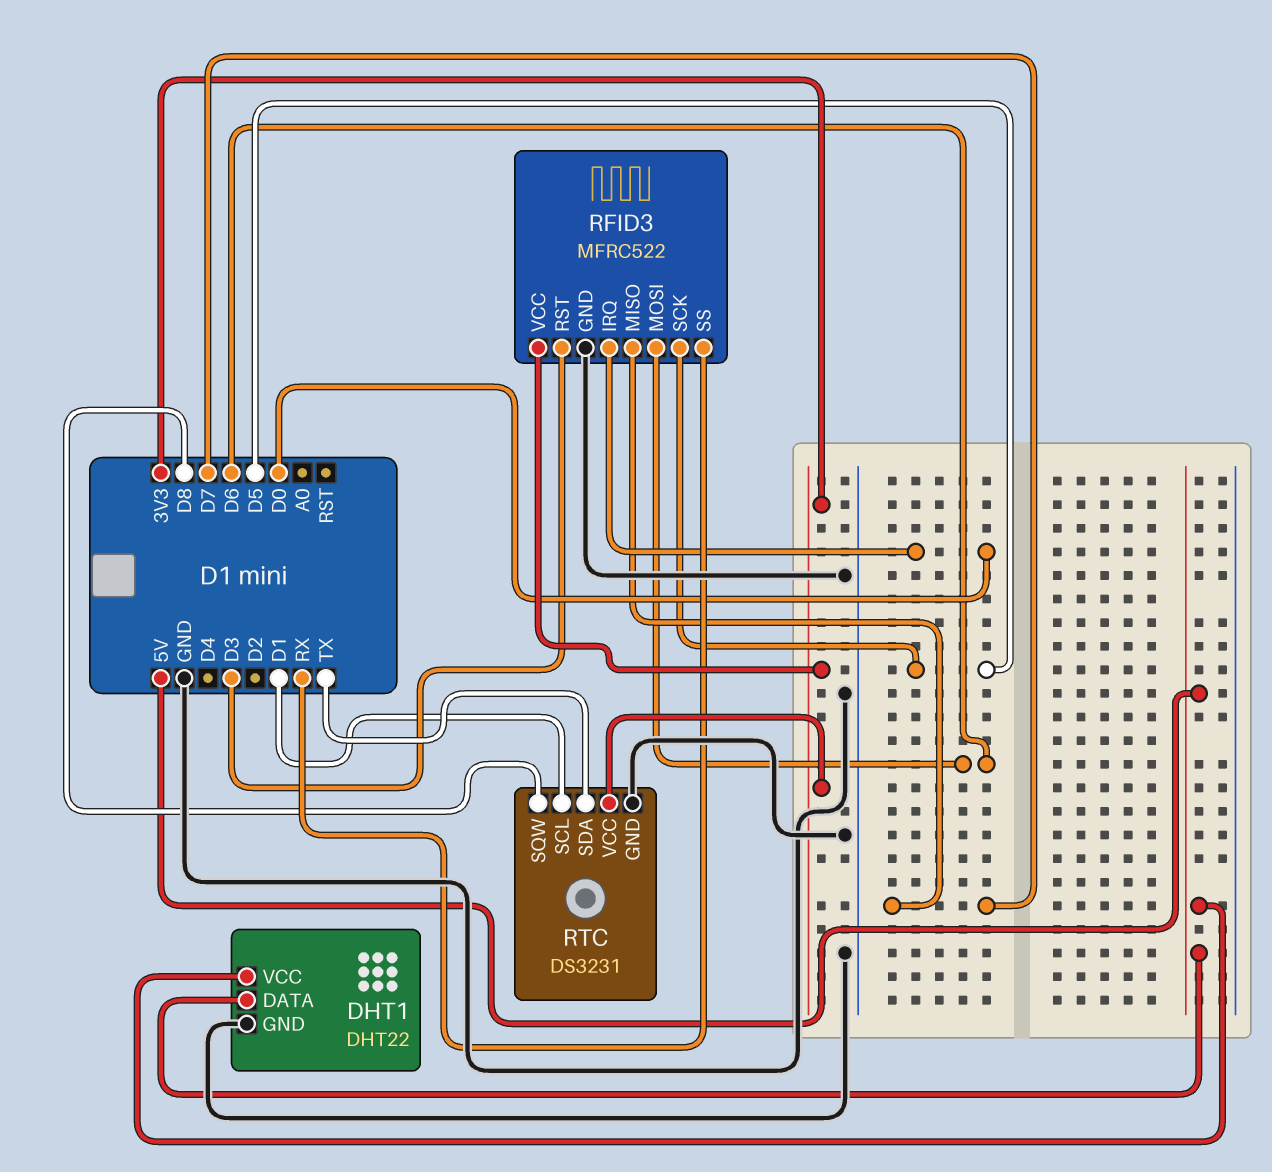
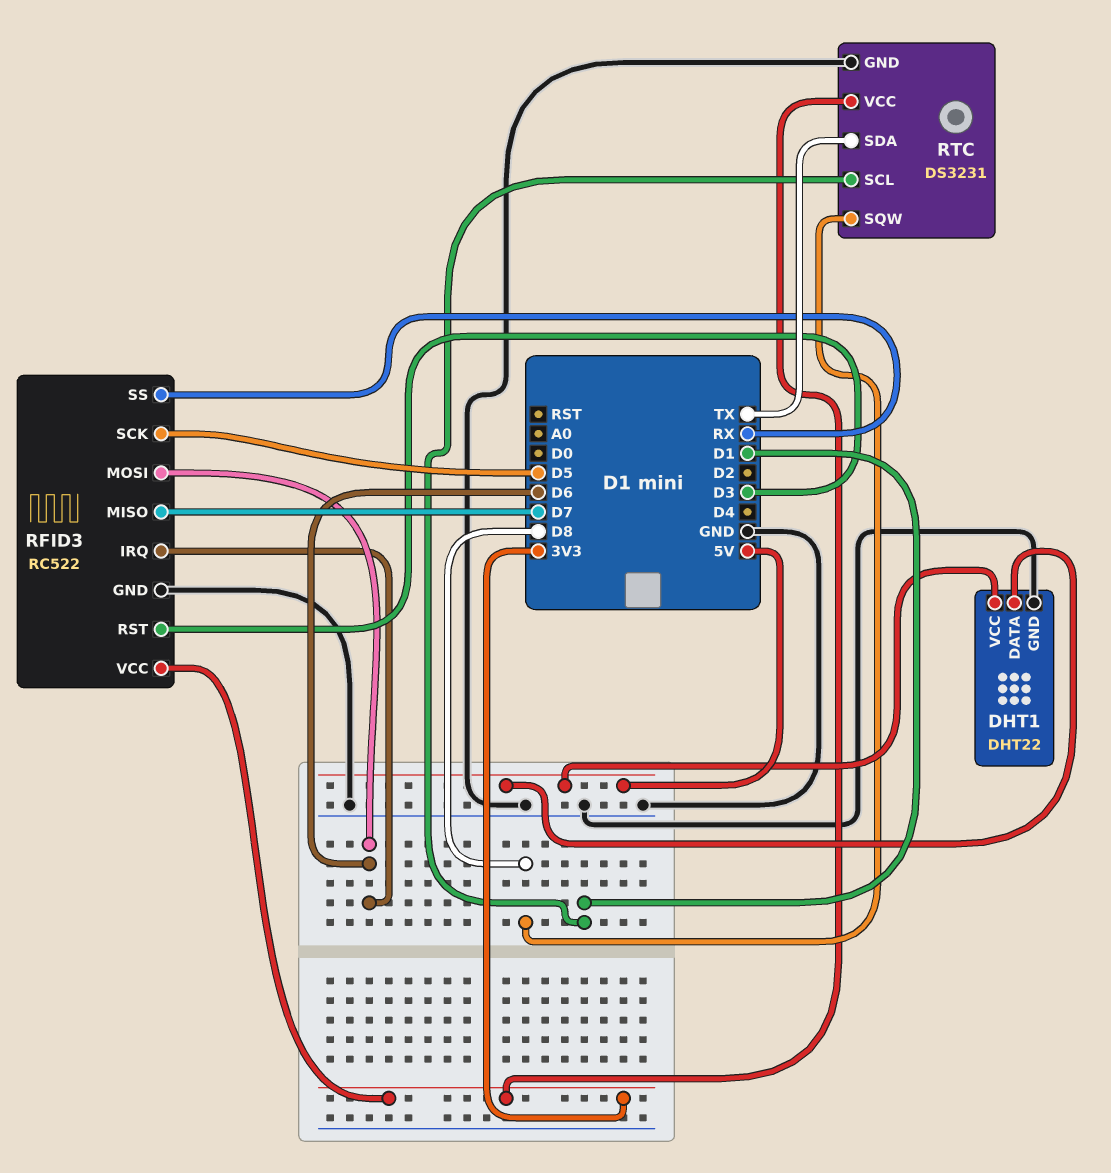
RFID3: MFRC522 -> RC522
RFID3 pin IRQ: D0 -> D6

